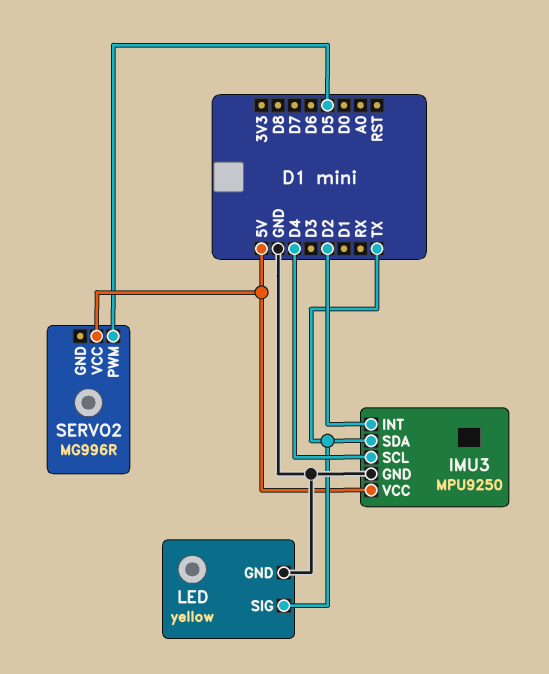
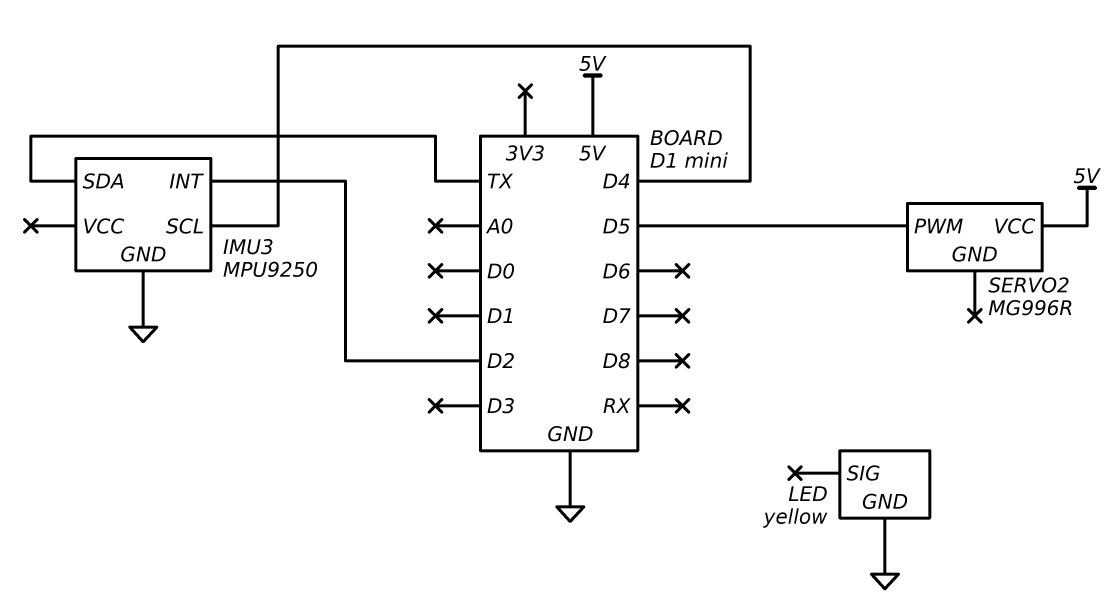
IMU3 pin VCC: 5V -> none
LED pin SIG: TX -> none

